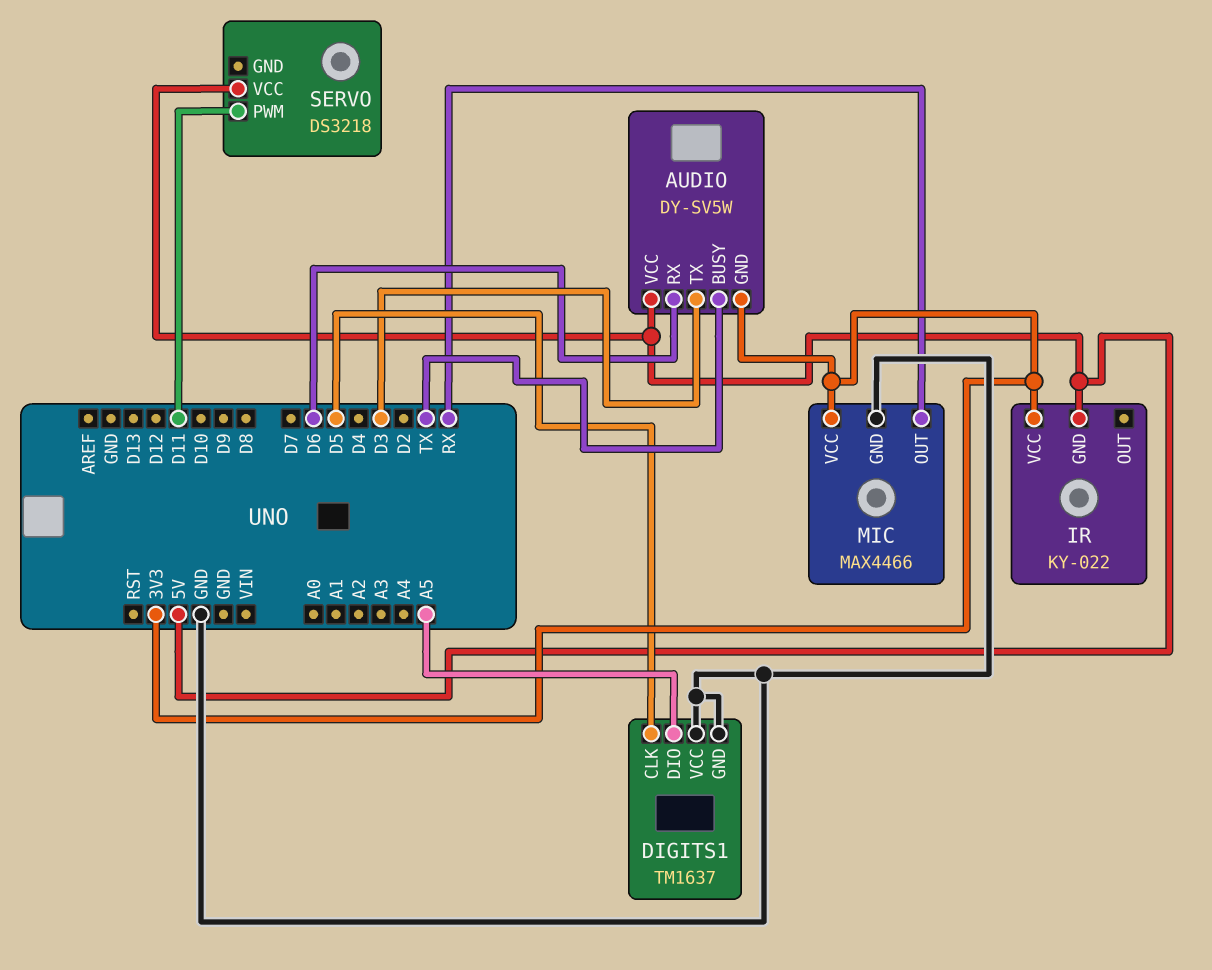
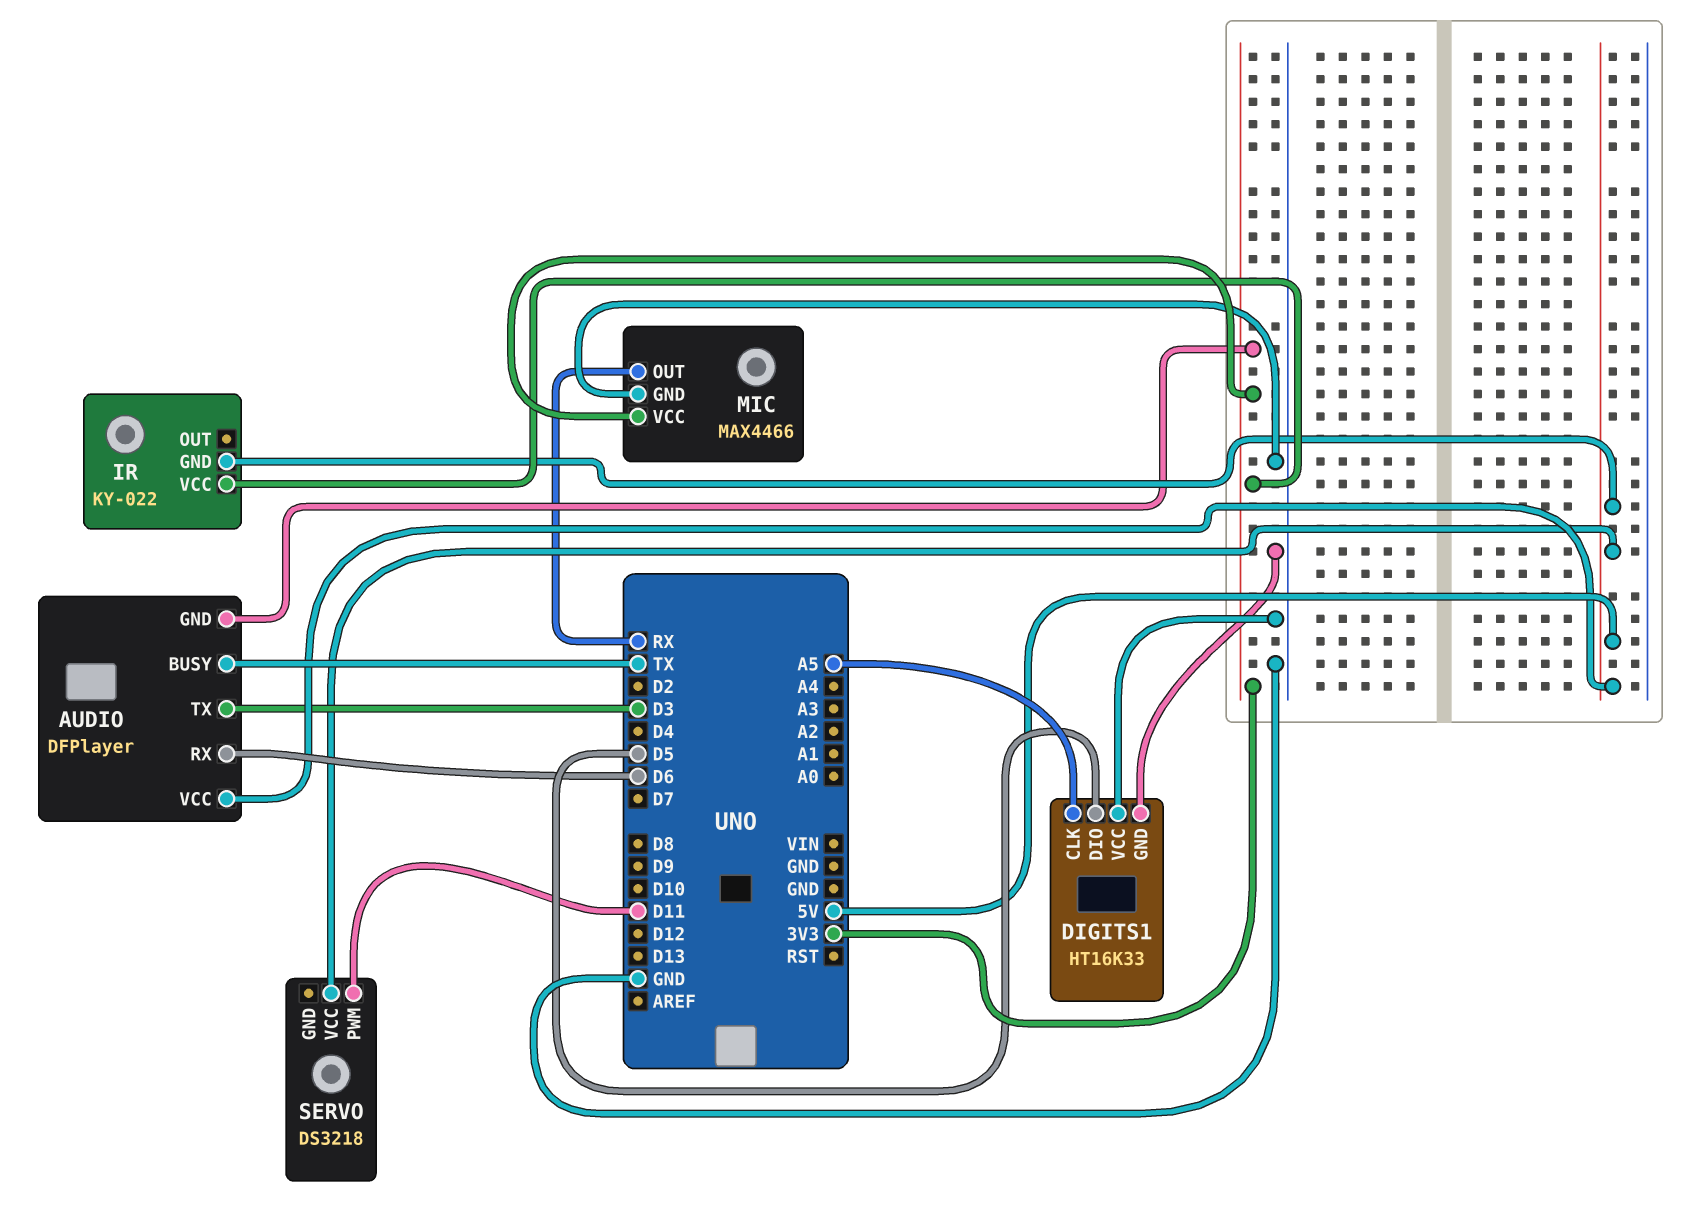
AUDIO: DY-SV5W -> DFPlayer
DIGITS1: TM1637 -> HT16K33
DIGITS1 pin CLK: D5 -> A5
DIGITS1 pin DIO: A5 -> D5

